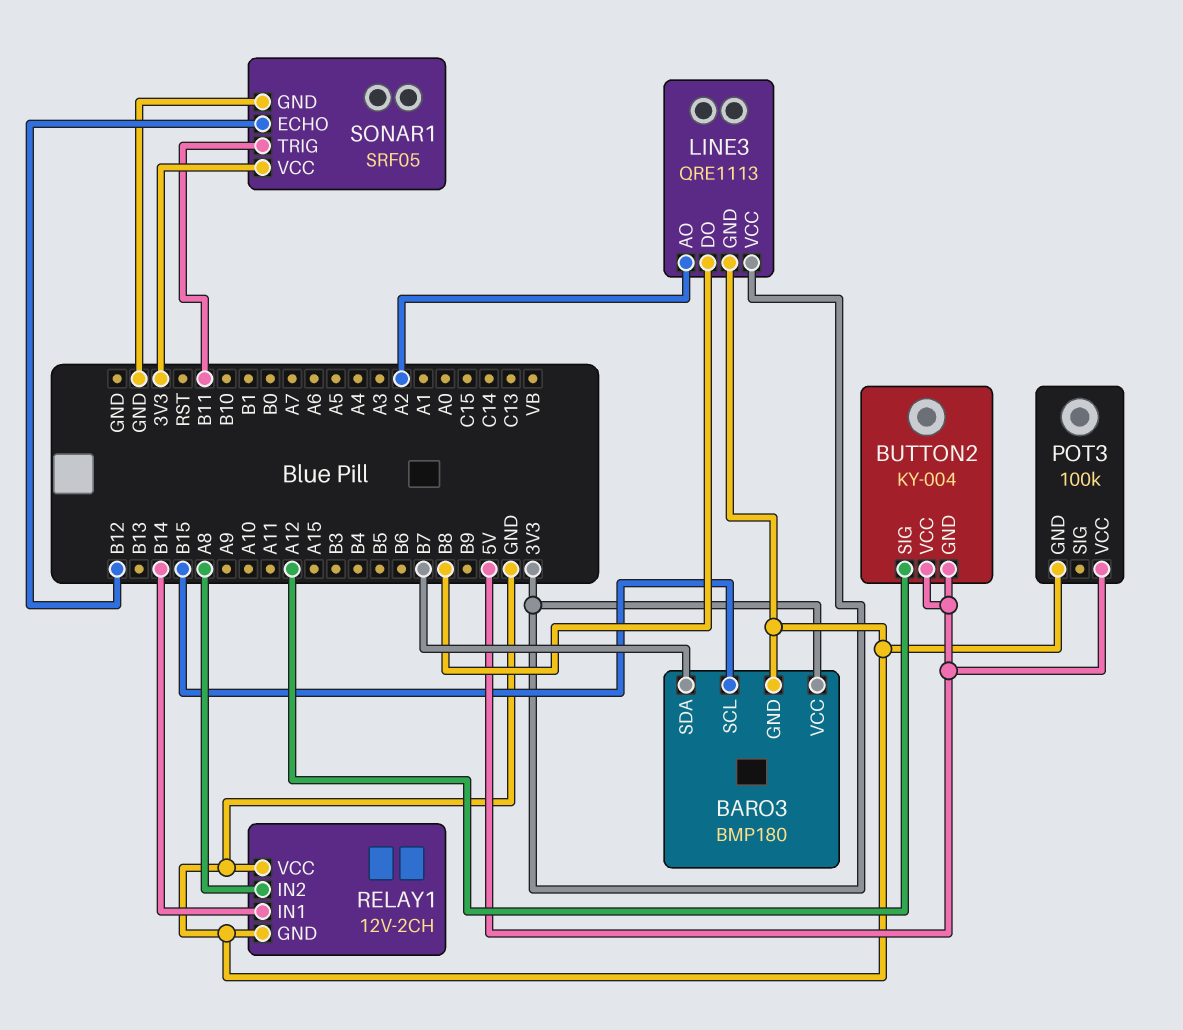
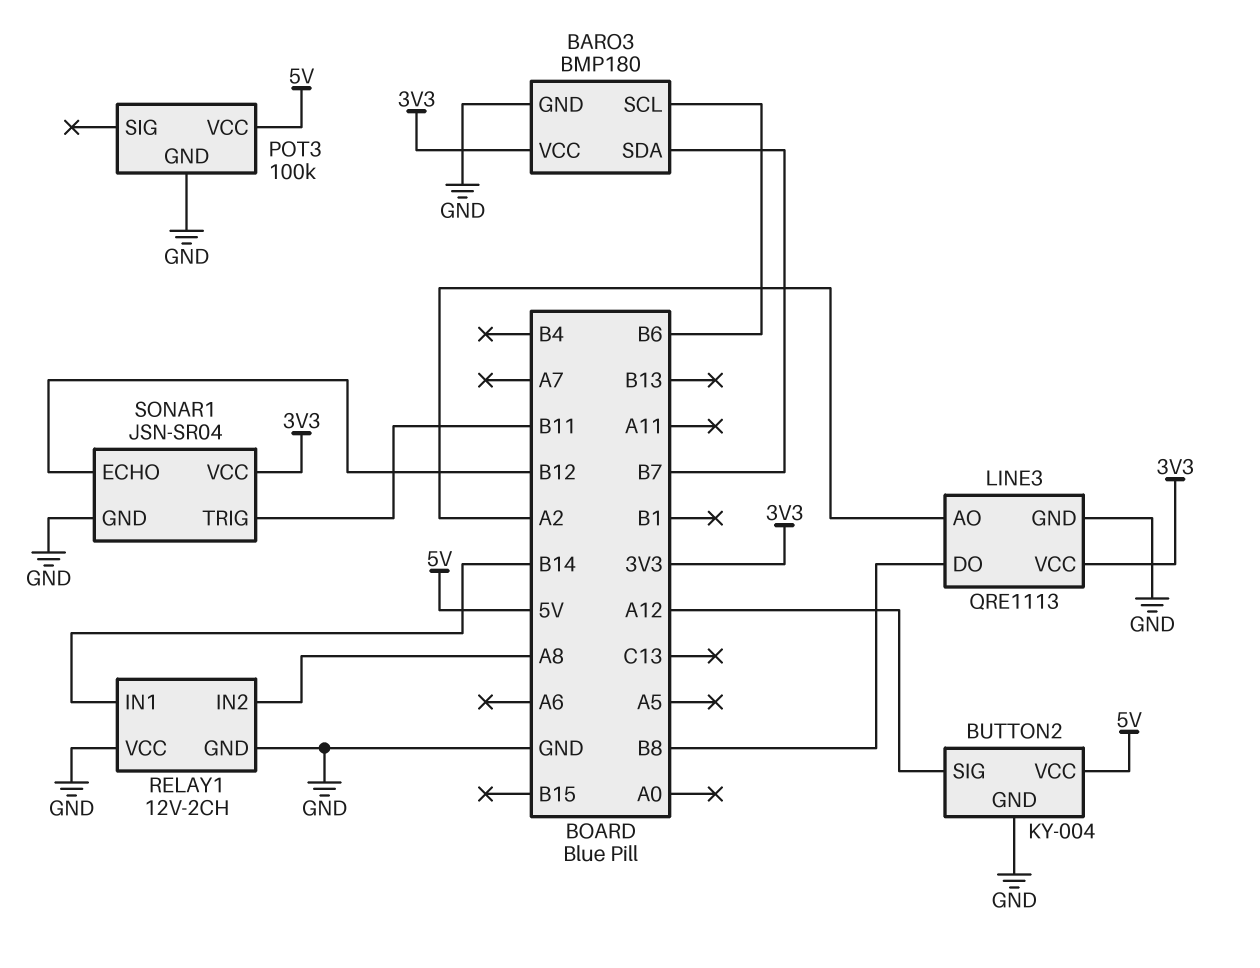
BARO3 pin SCL: B15 -> B6
BUTTON2 pin GND: 5V -> GND
SONAR1: SRF05 -> JSN-SR04

